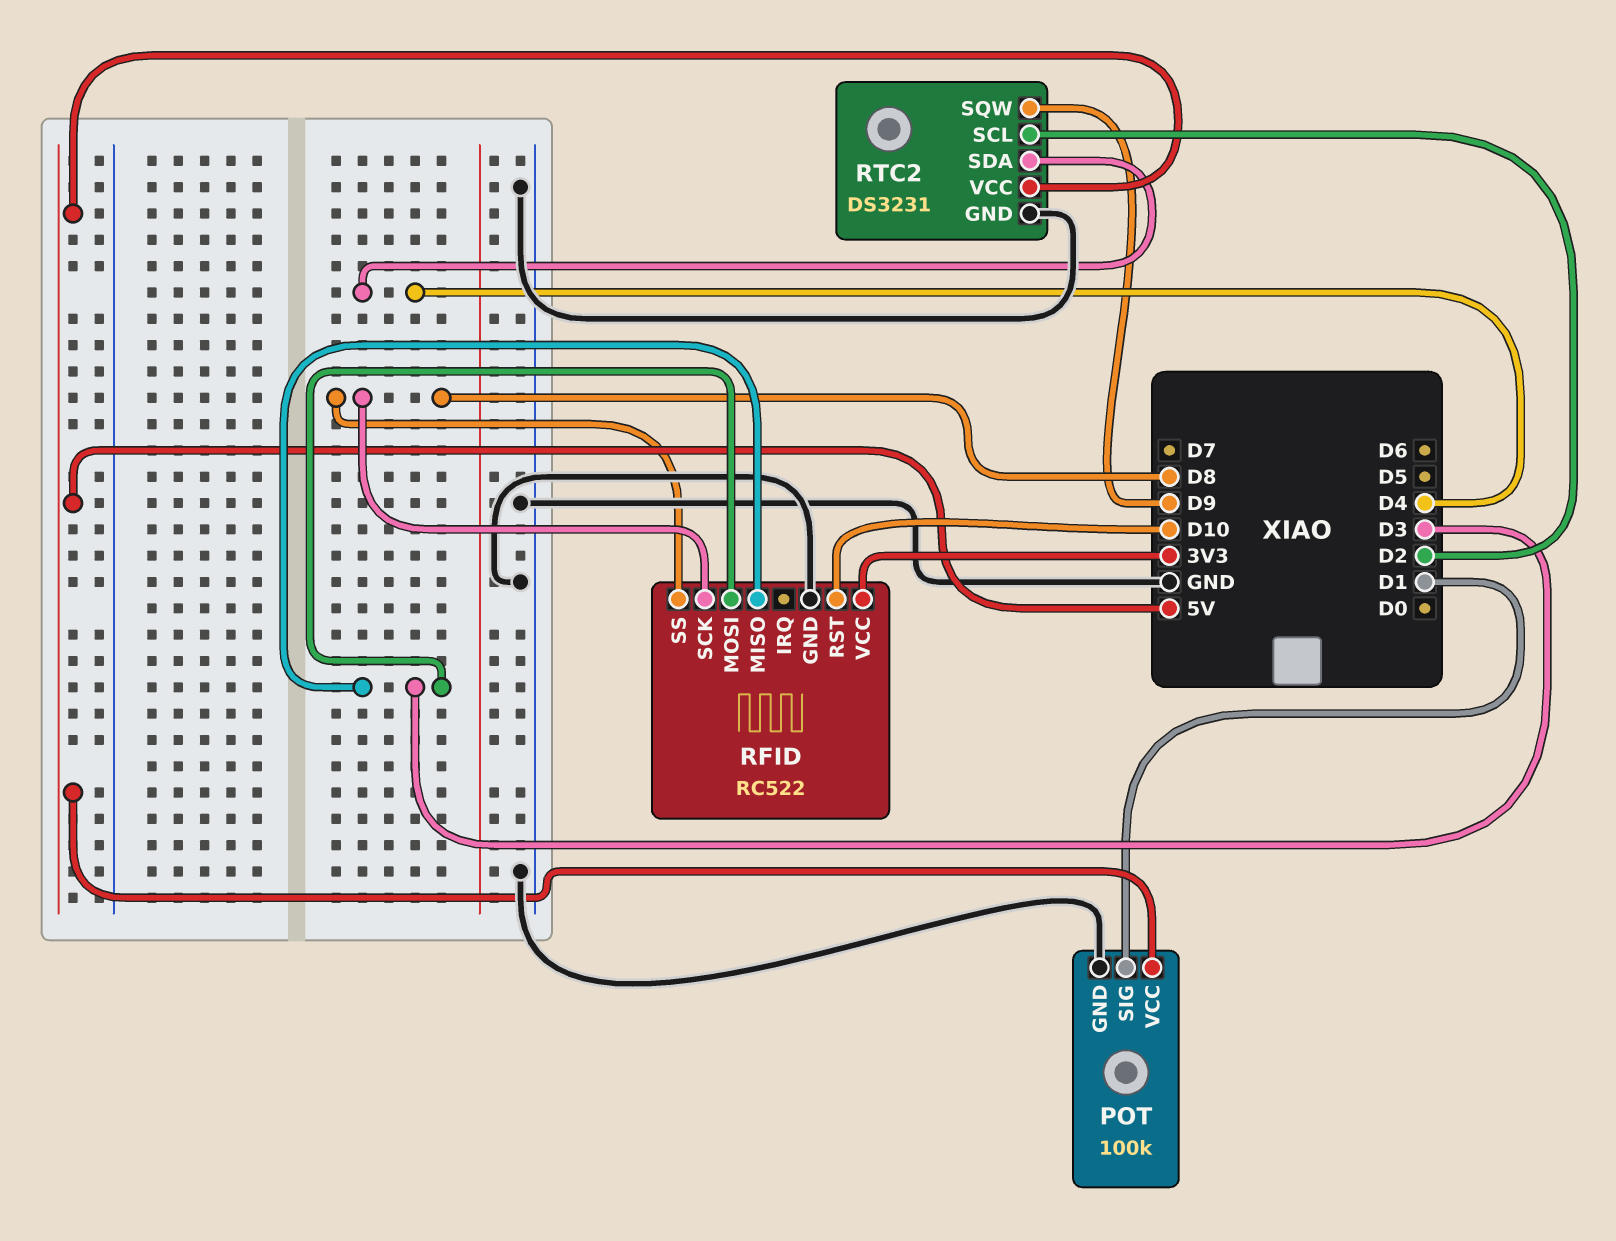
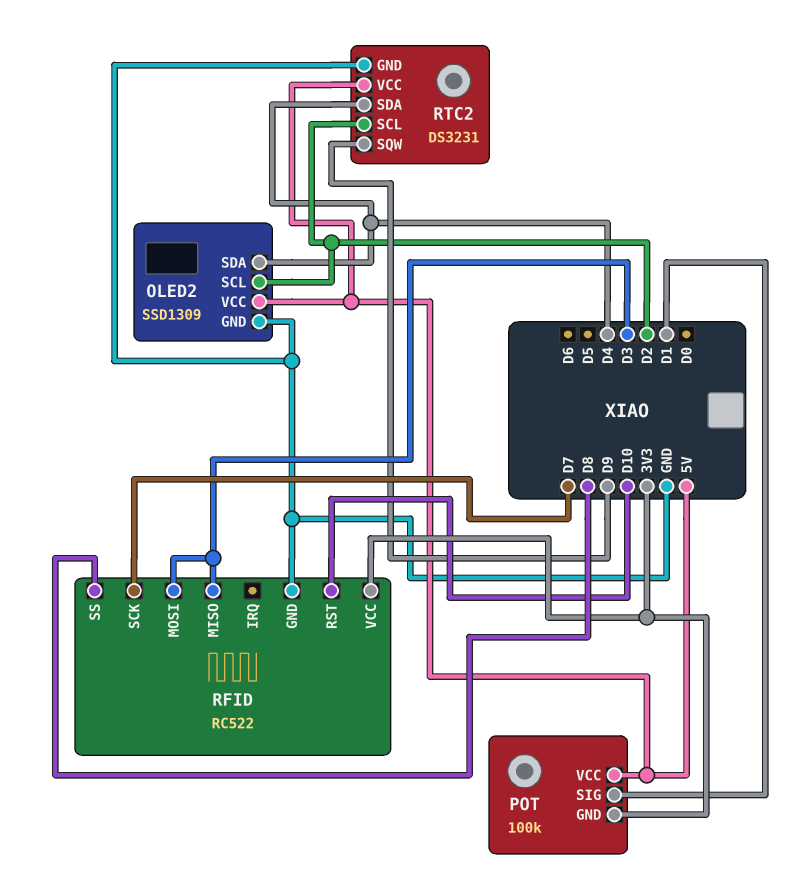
OLED2: none -> SSD1309
OLED2 pin GND: none -> GND
OLED2 pin SCL: none -> D2
OLED2 pin SDA: none -> D4
OLED2 pin VCC: none -> 5V
POT pin GND: GND -> 3V3
RFID pin SCK: D8 -> D7

